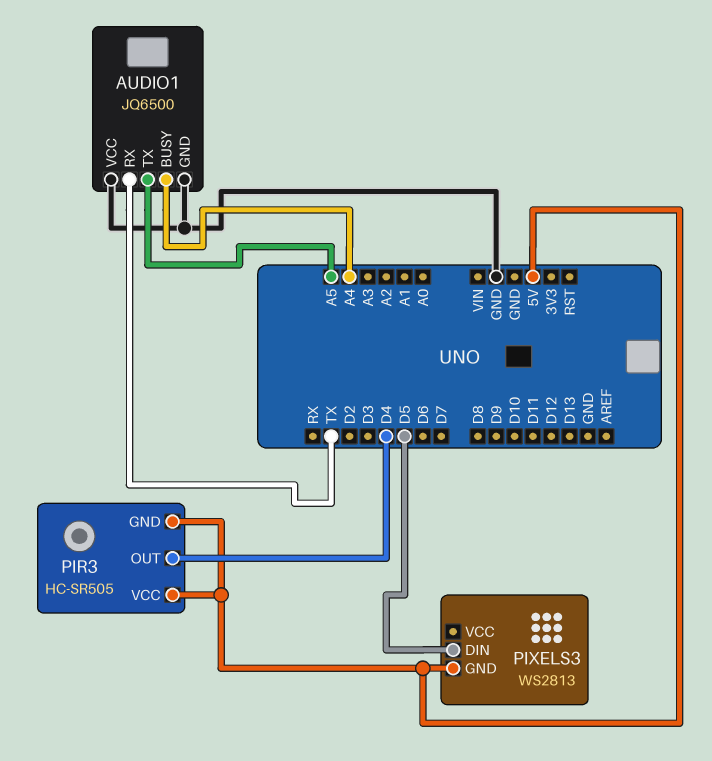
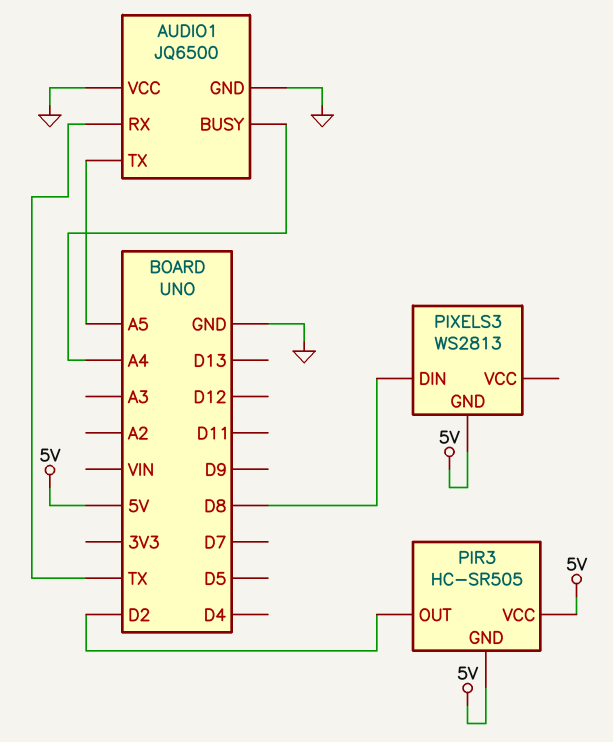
PIR3 pin OUT: D4 -> D2
PIXELS3 pin DIN: D5 -> D8

